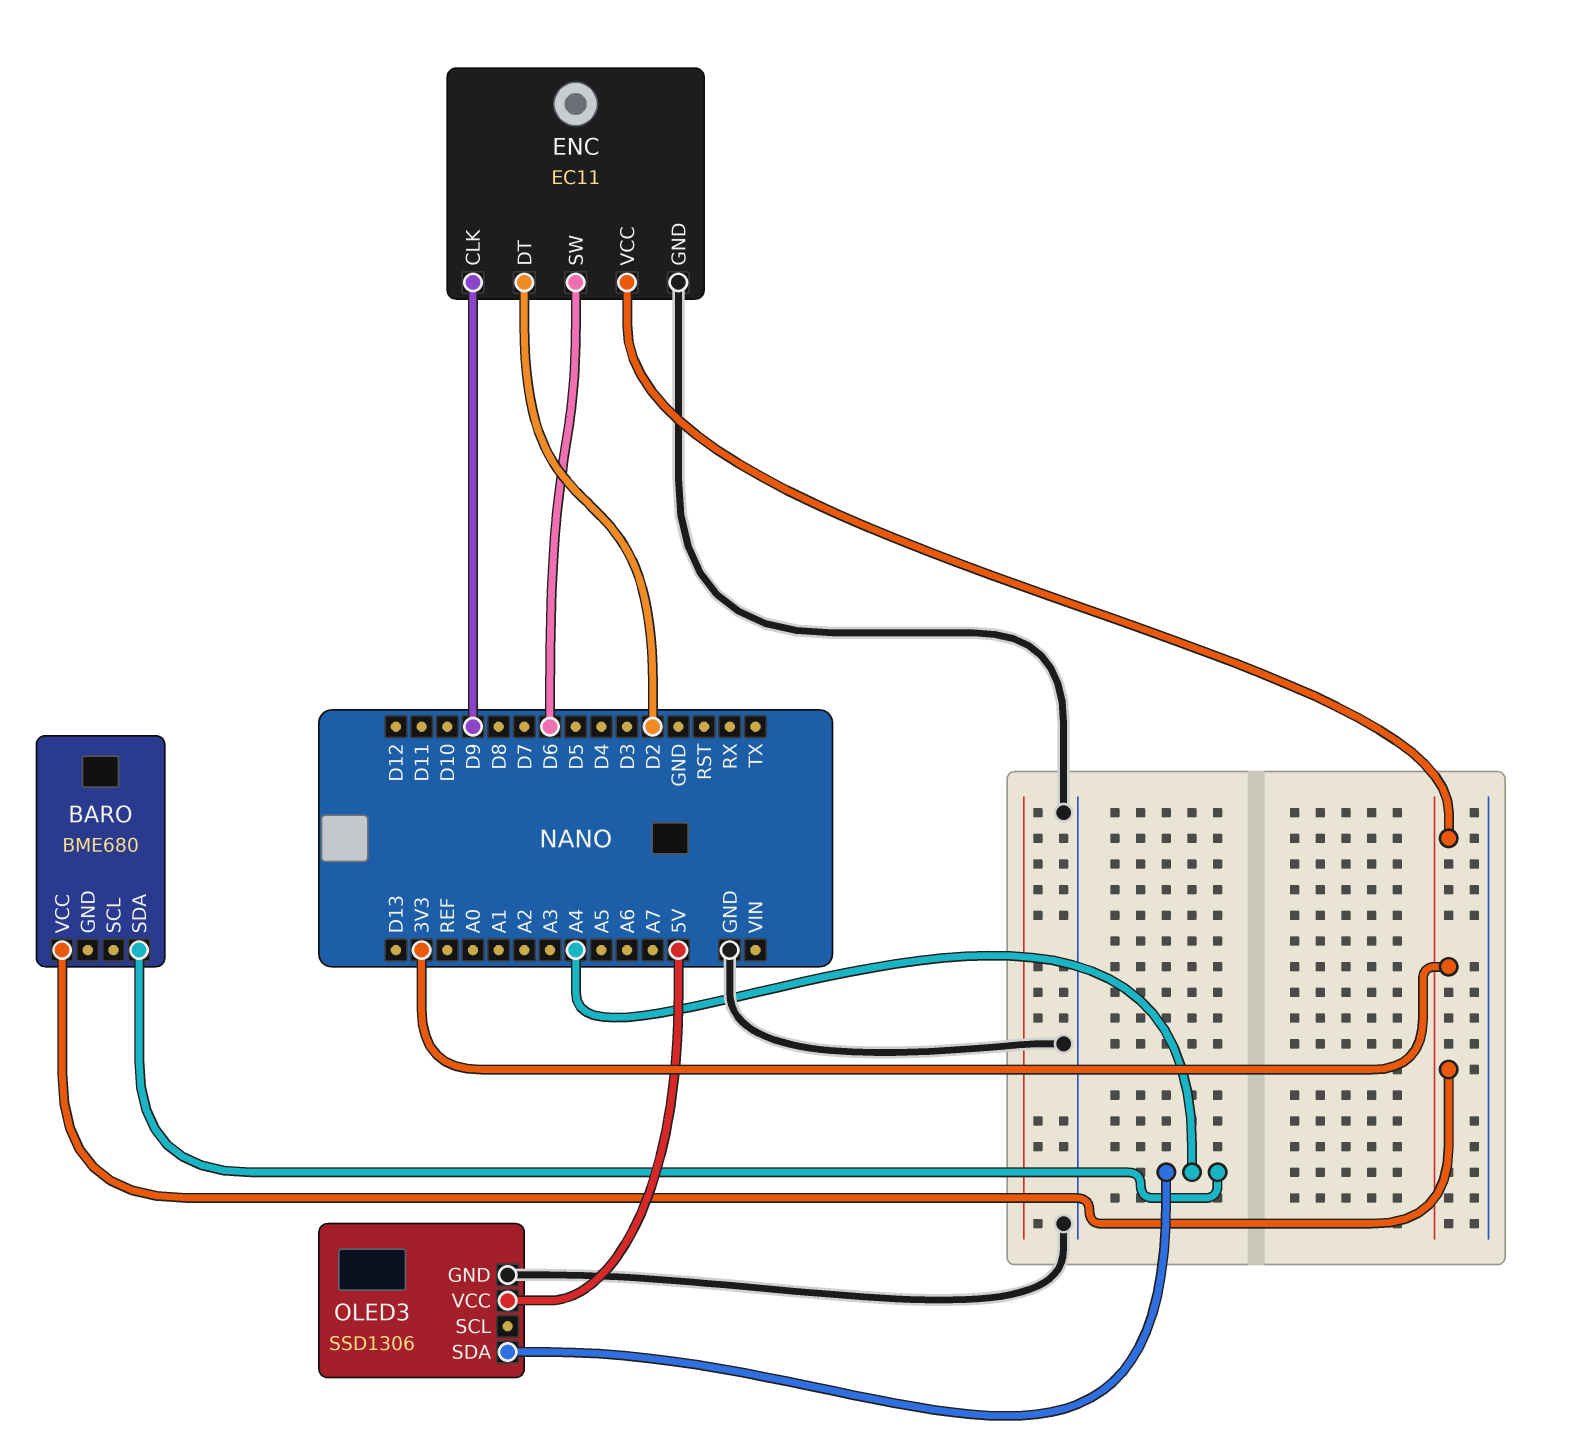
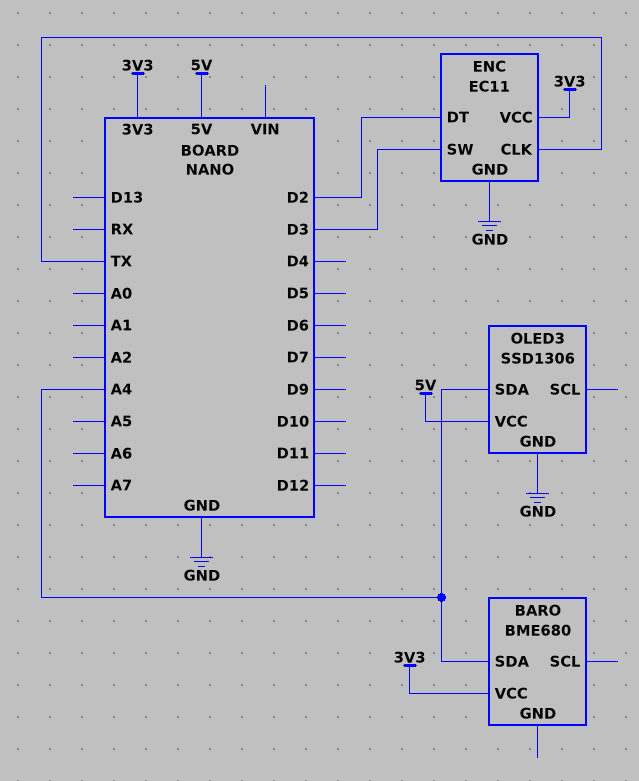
ENC pin CLK: D9 -> TX
ENC pin SW: D6 -> D3

